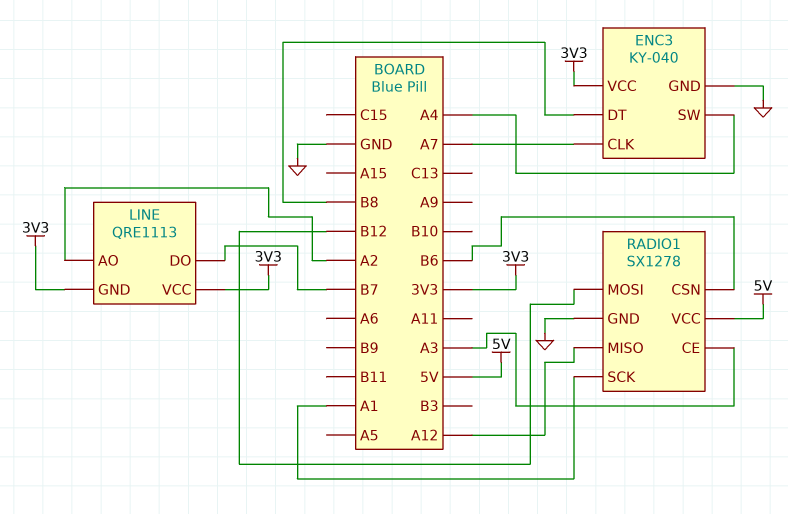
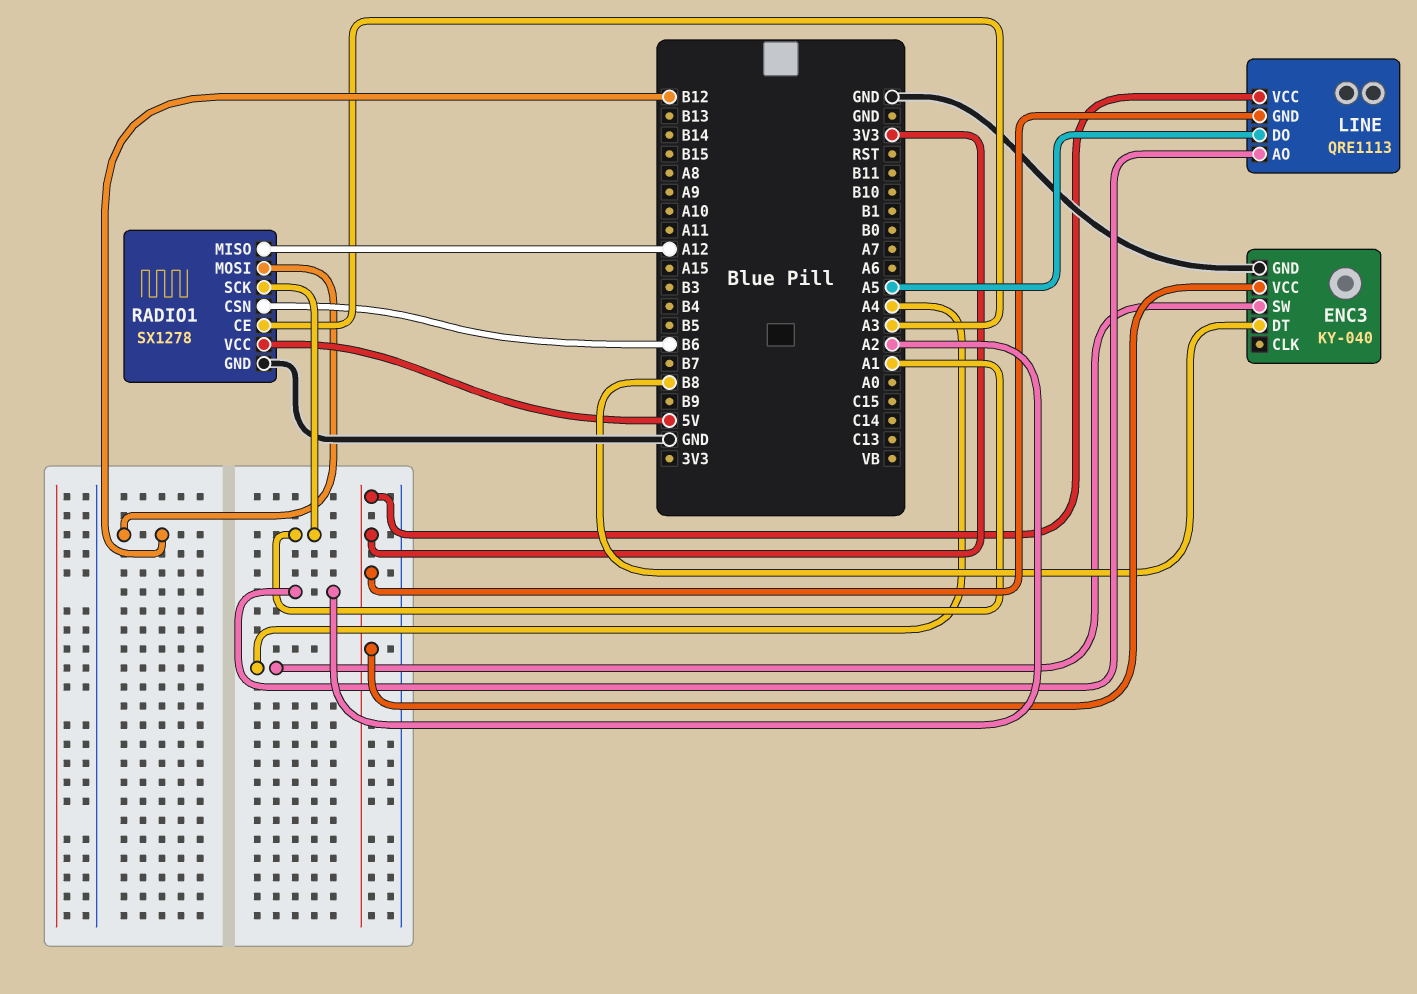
ENC3 pin CLK: A7 -> none
LINE pin DO: B7 -> A5

